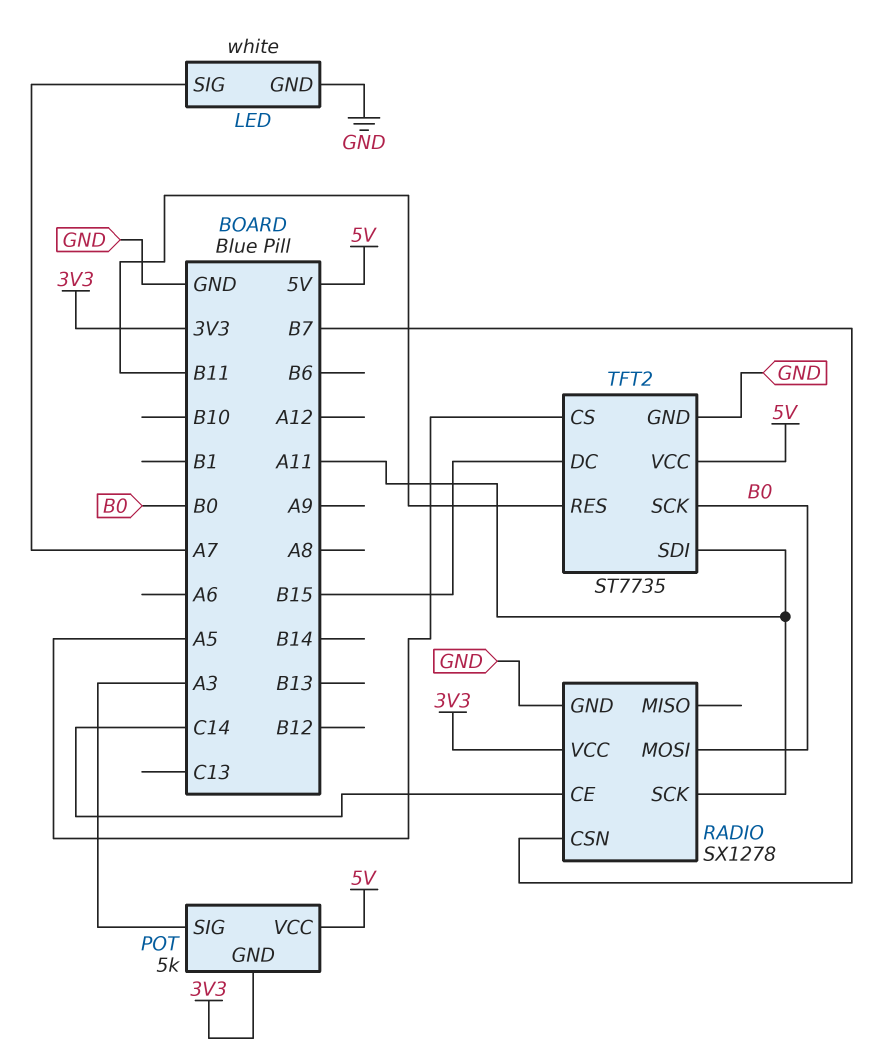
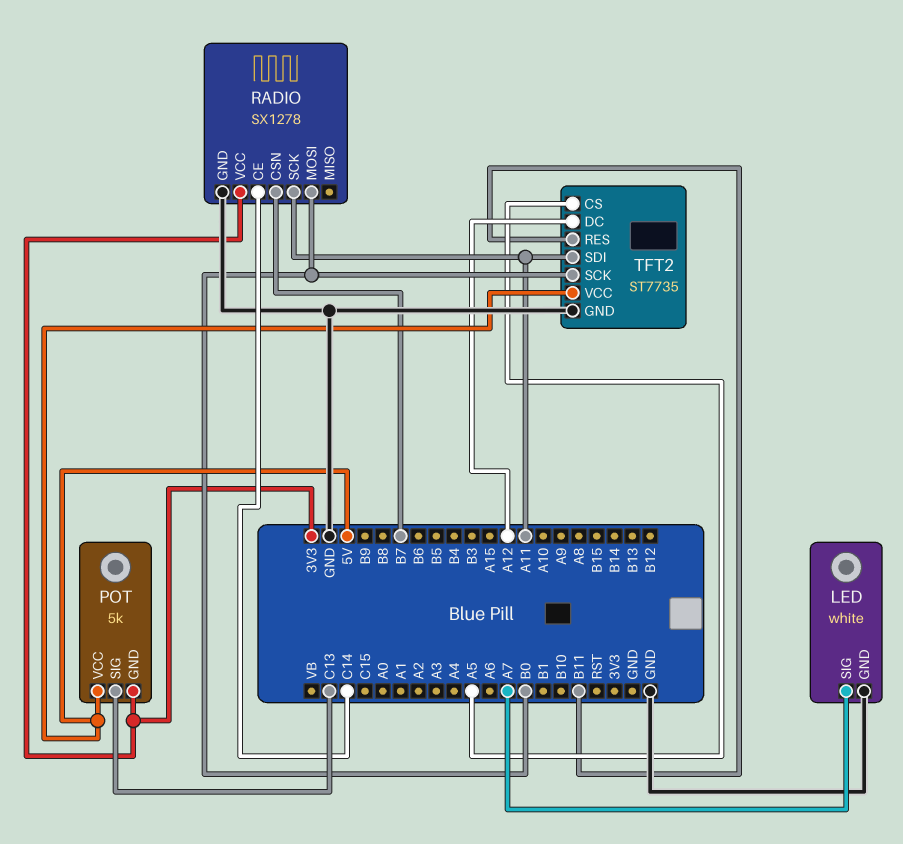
POT pin SIG: A3 -> C13
TFT2 pin DC: B15 -> A12

